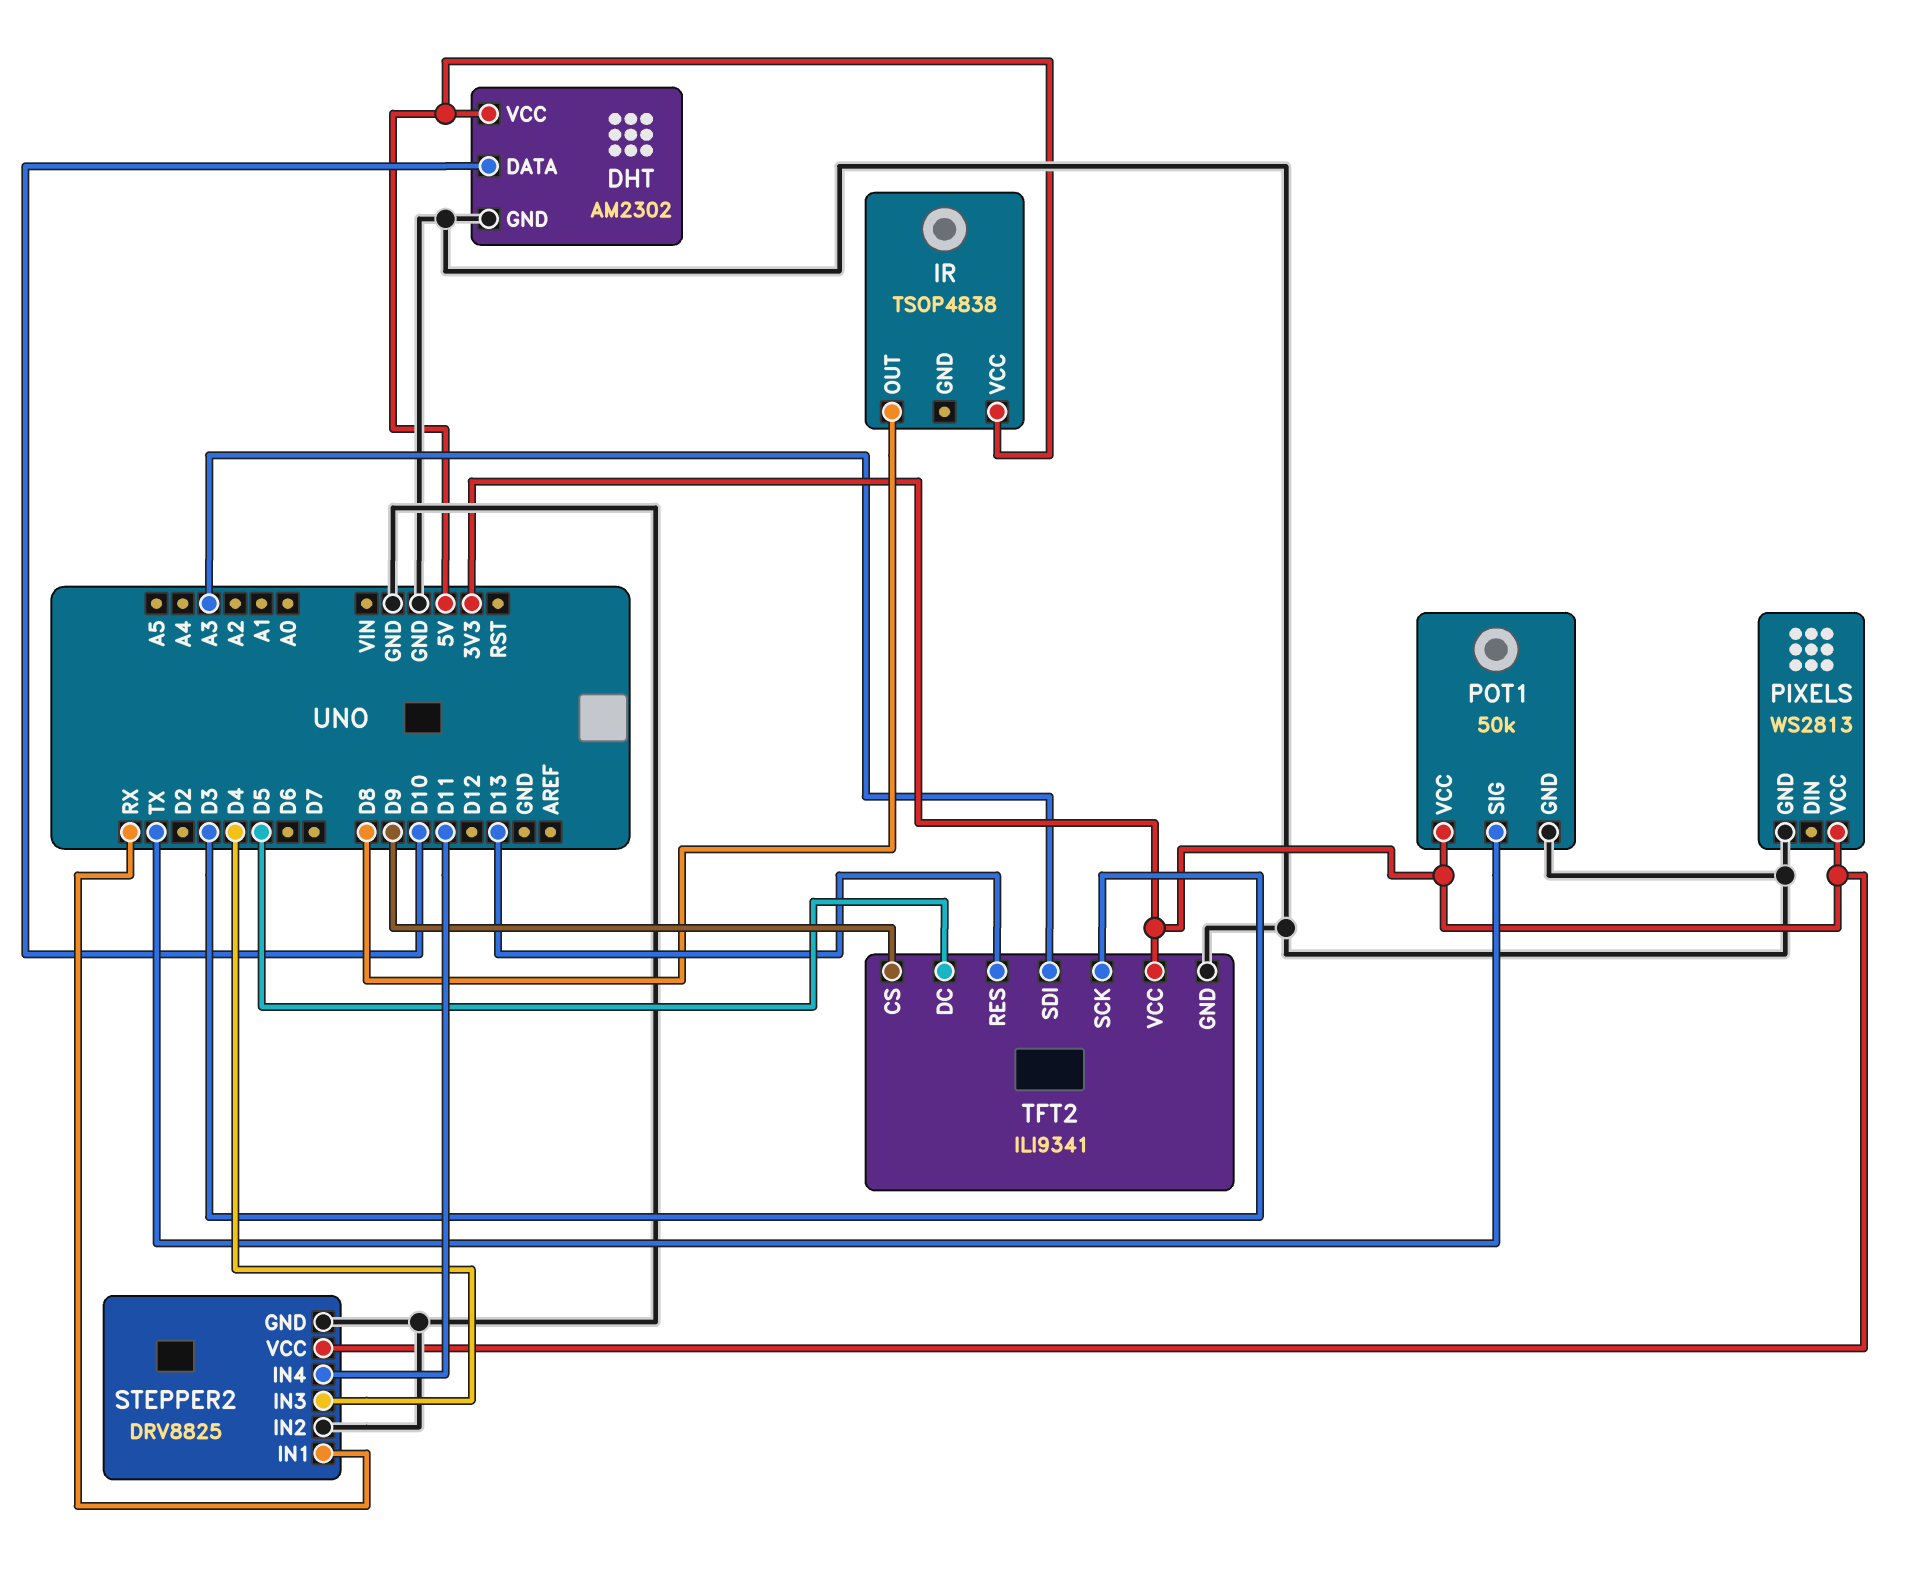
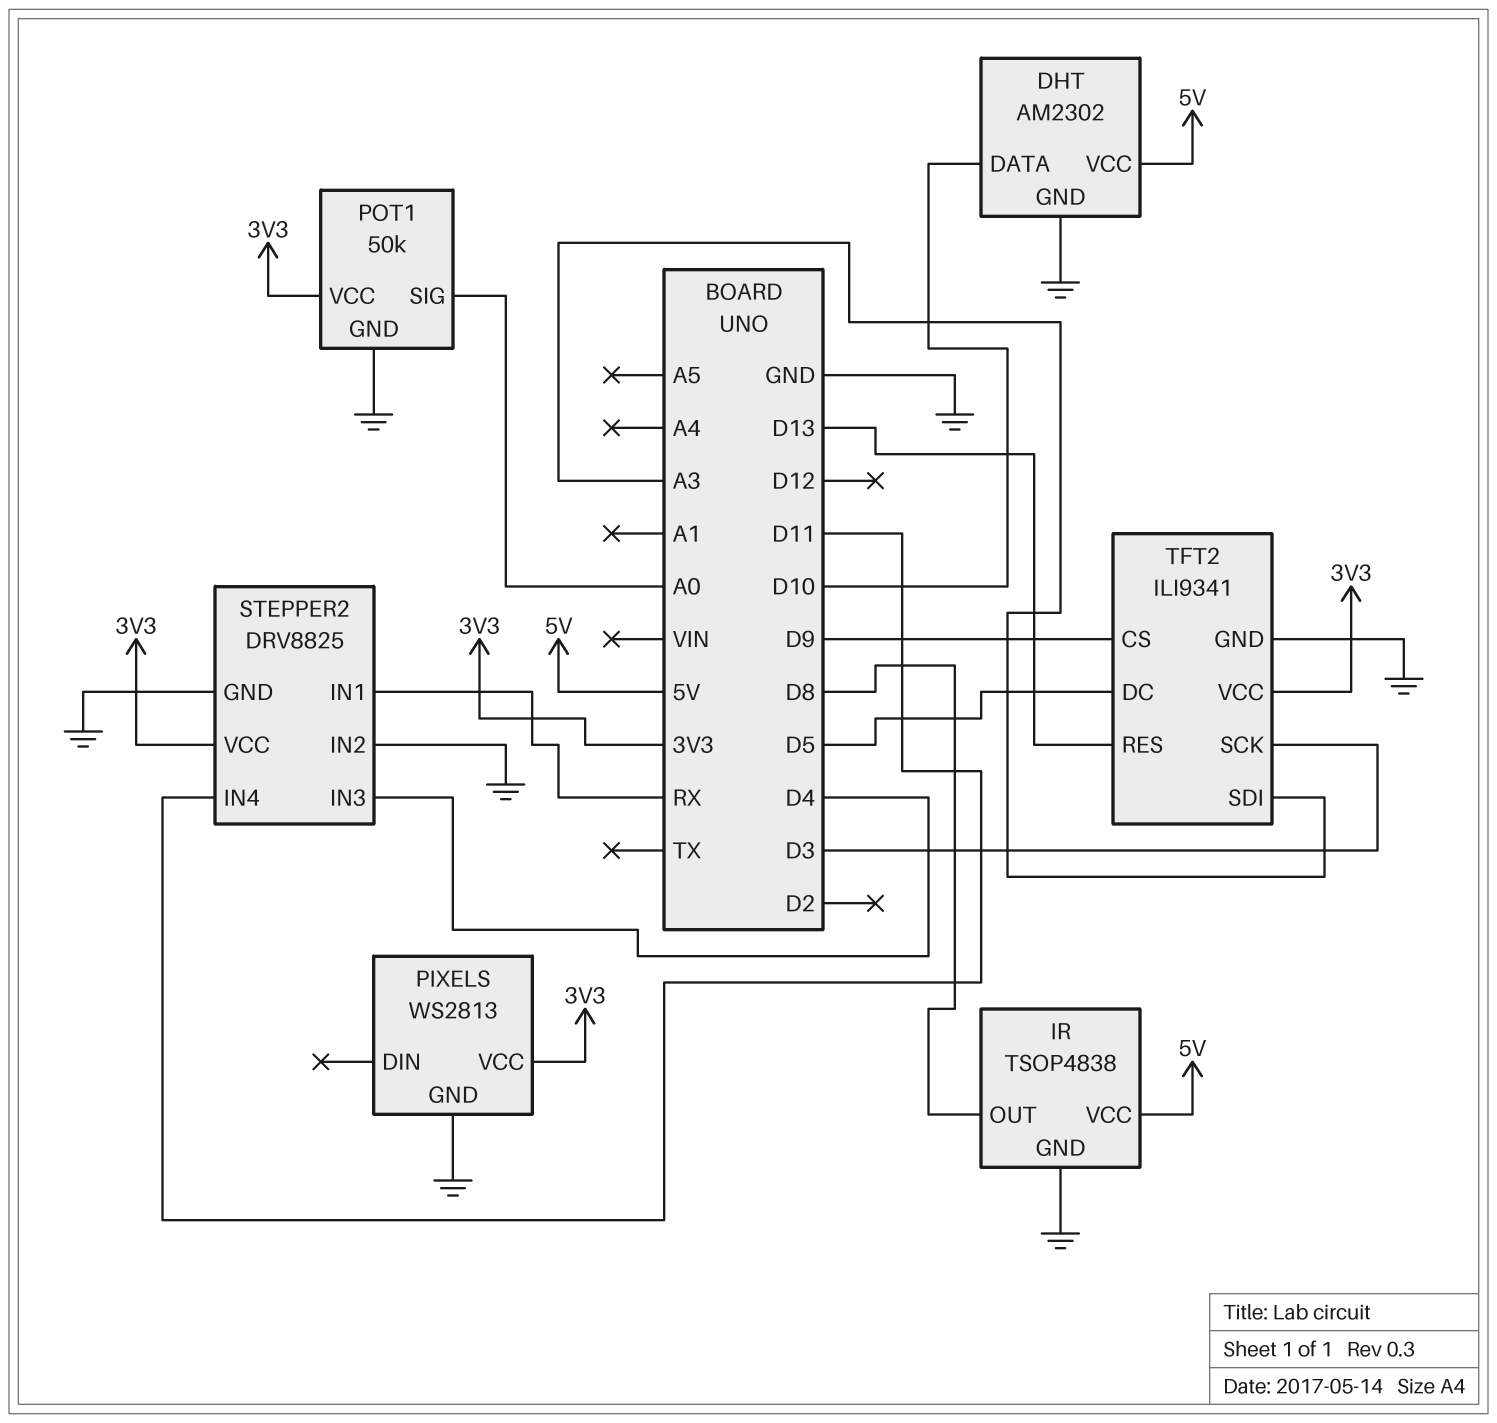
IR pin GND: none -> GND
POT1 pin SIG: TX -> A0

